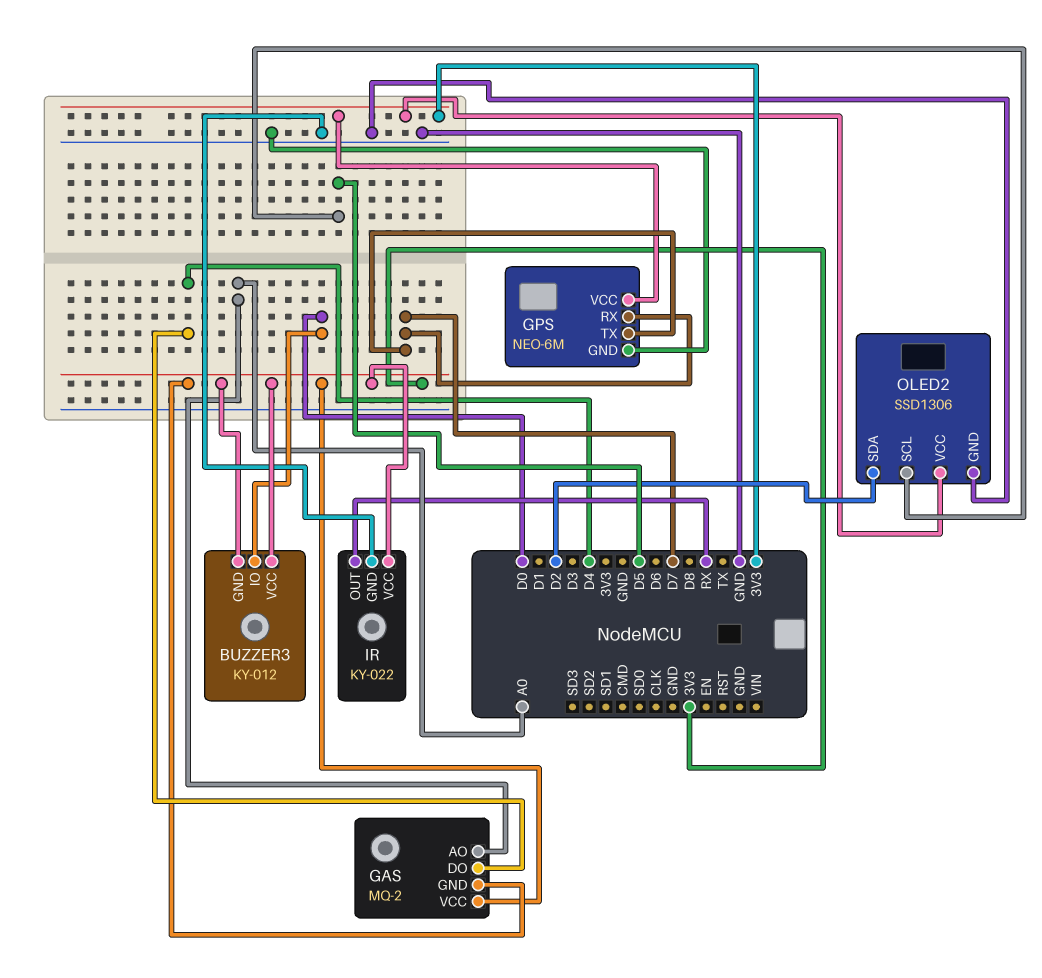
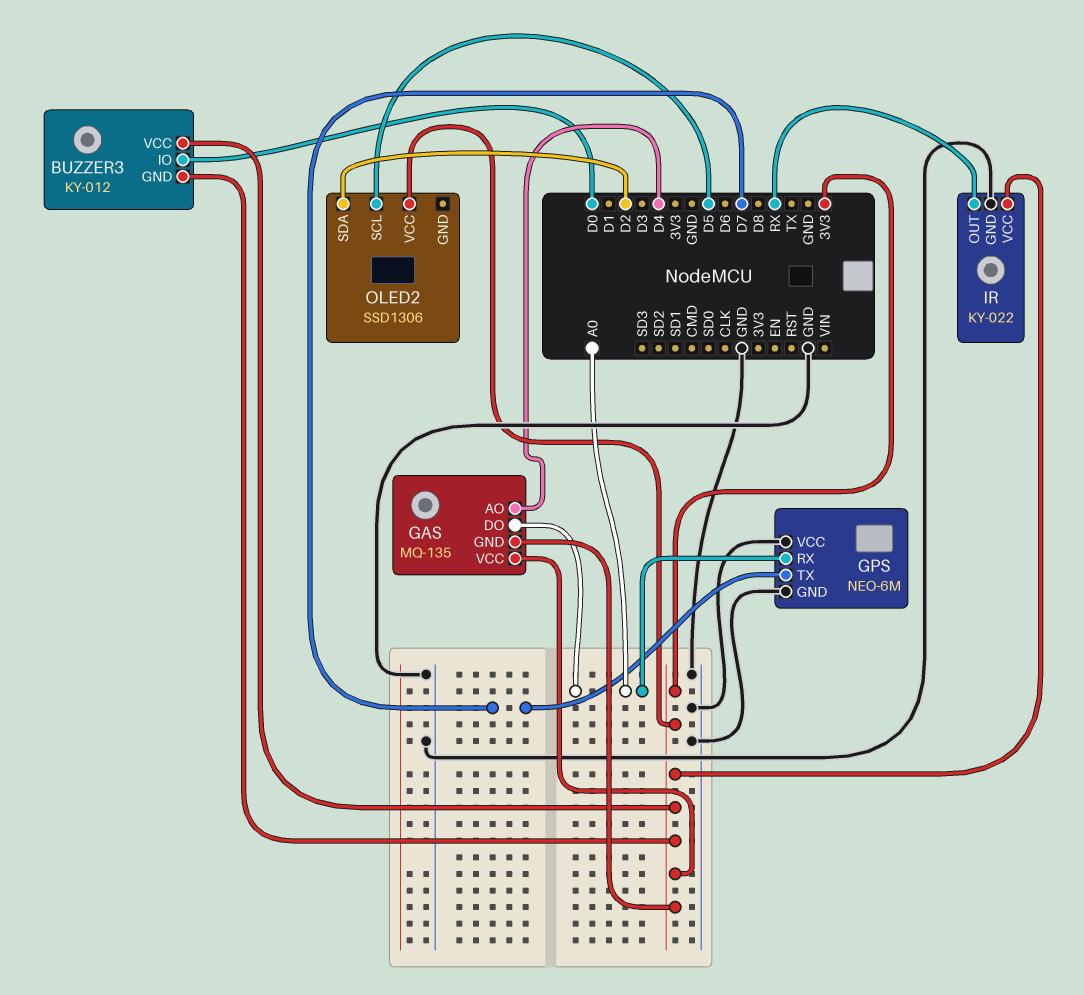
GAS: MQ-2 -> MQ-135
GAS pin AO: A0 -> D4
GAS pin DO: D4 -> A0
GPS pin RX: D7 -> A0
GPS pin VCC: 3V3 -> GND
OLED2 pin GND: GND -> none

